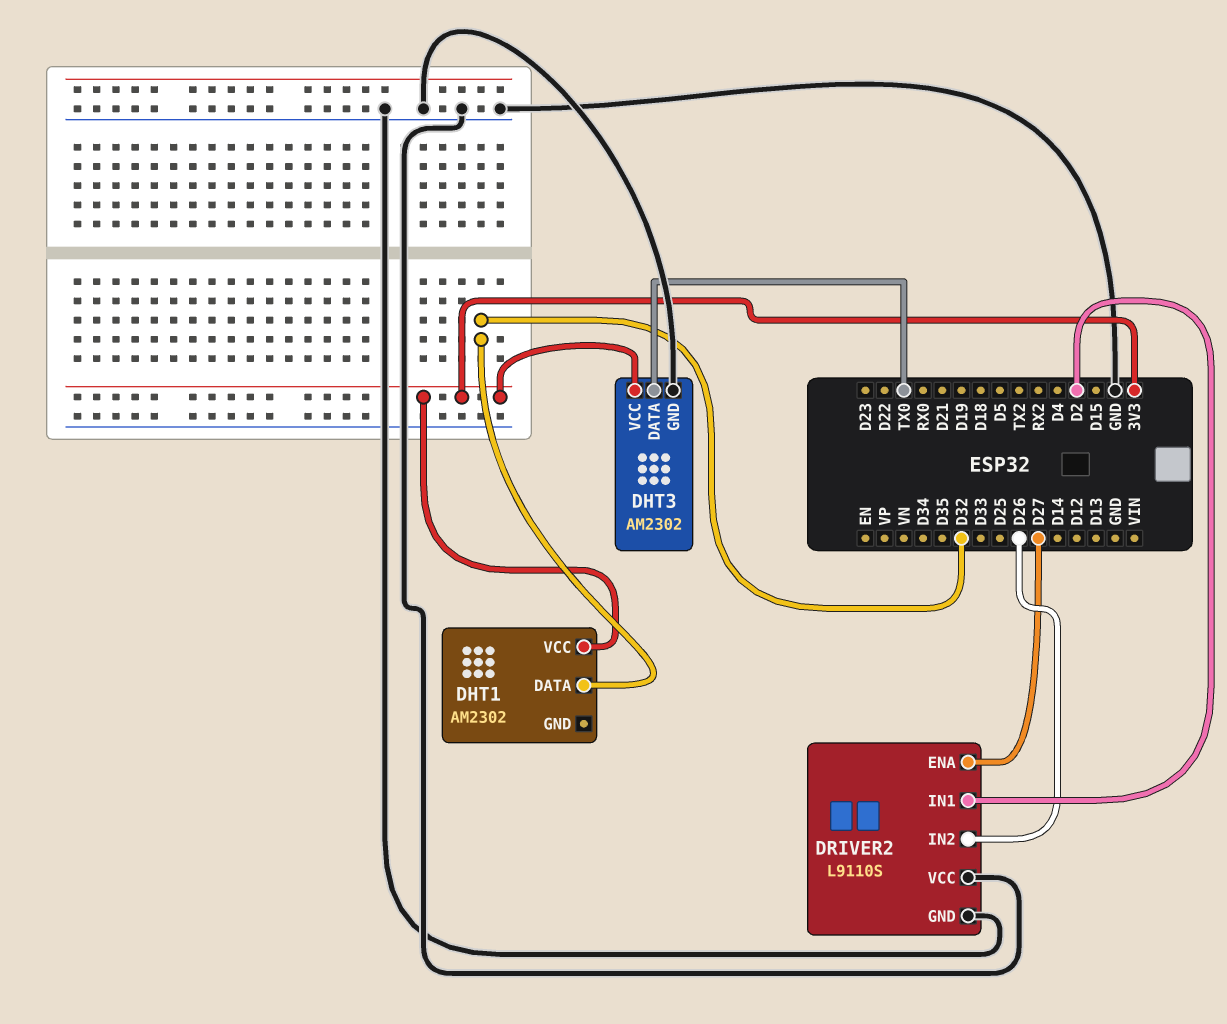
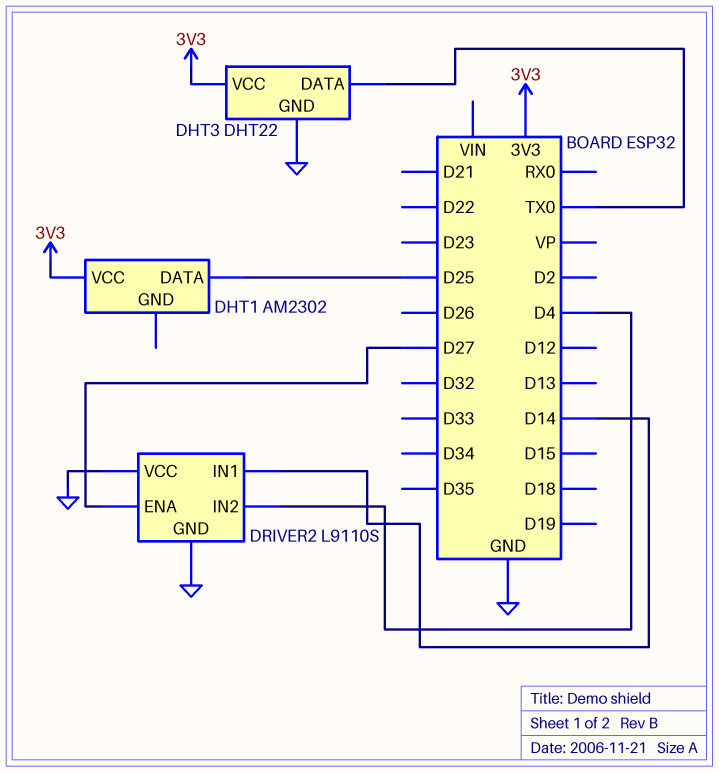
DHT1 pin DATA: D32 -> D25
DHT3: AM2302 -> DHT22
DRIVER2 pin IN1: D2 -> D14
DRIVER2 pin IN2: D26 -> D4

